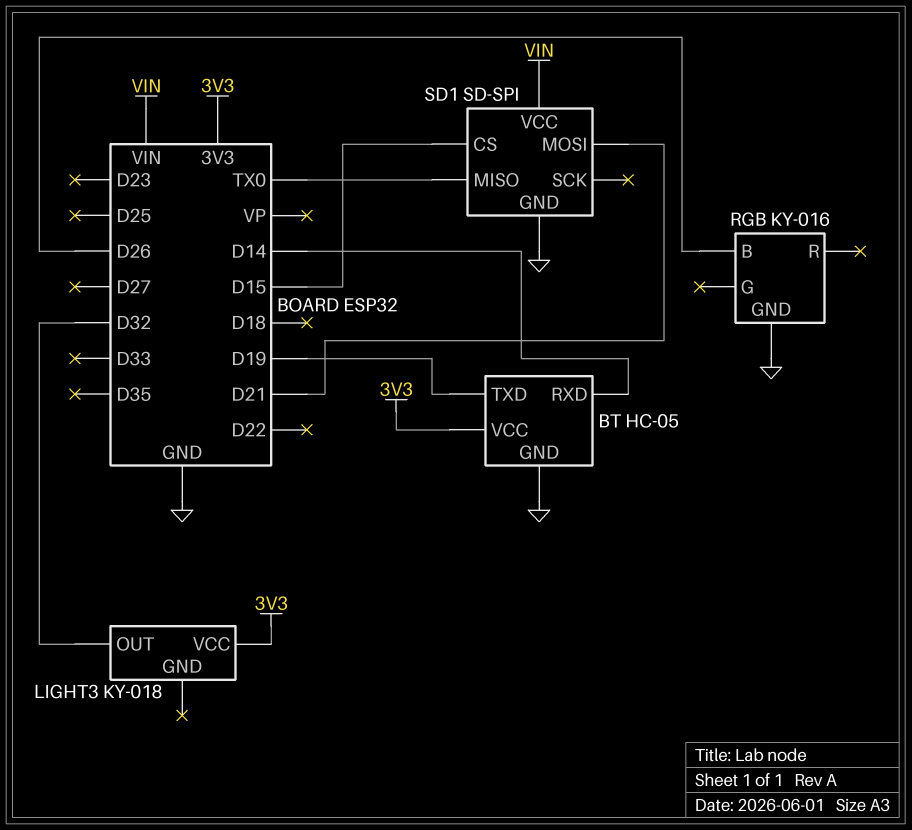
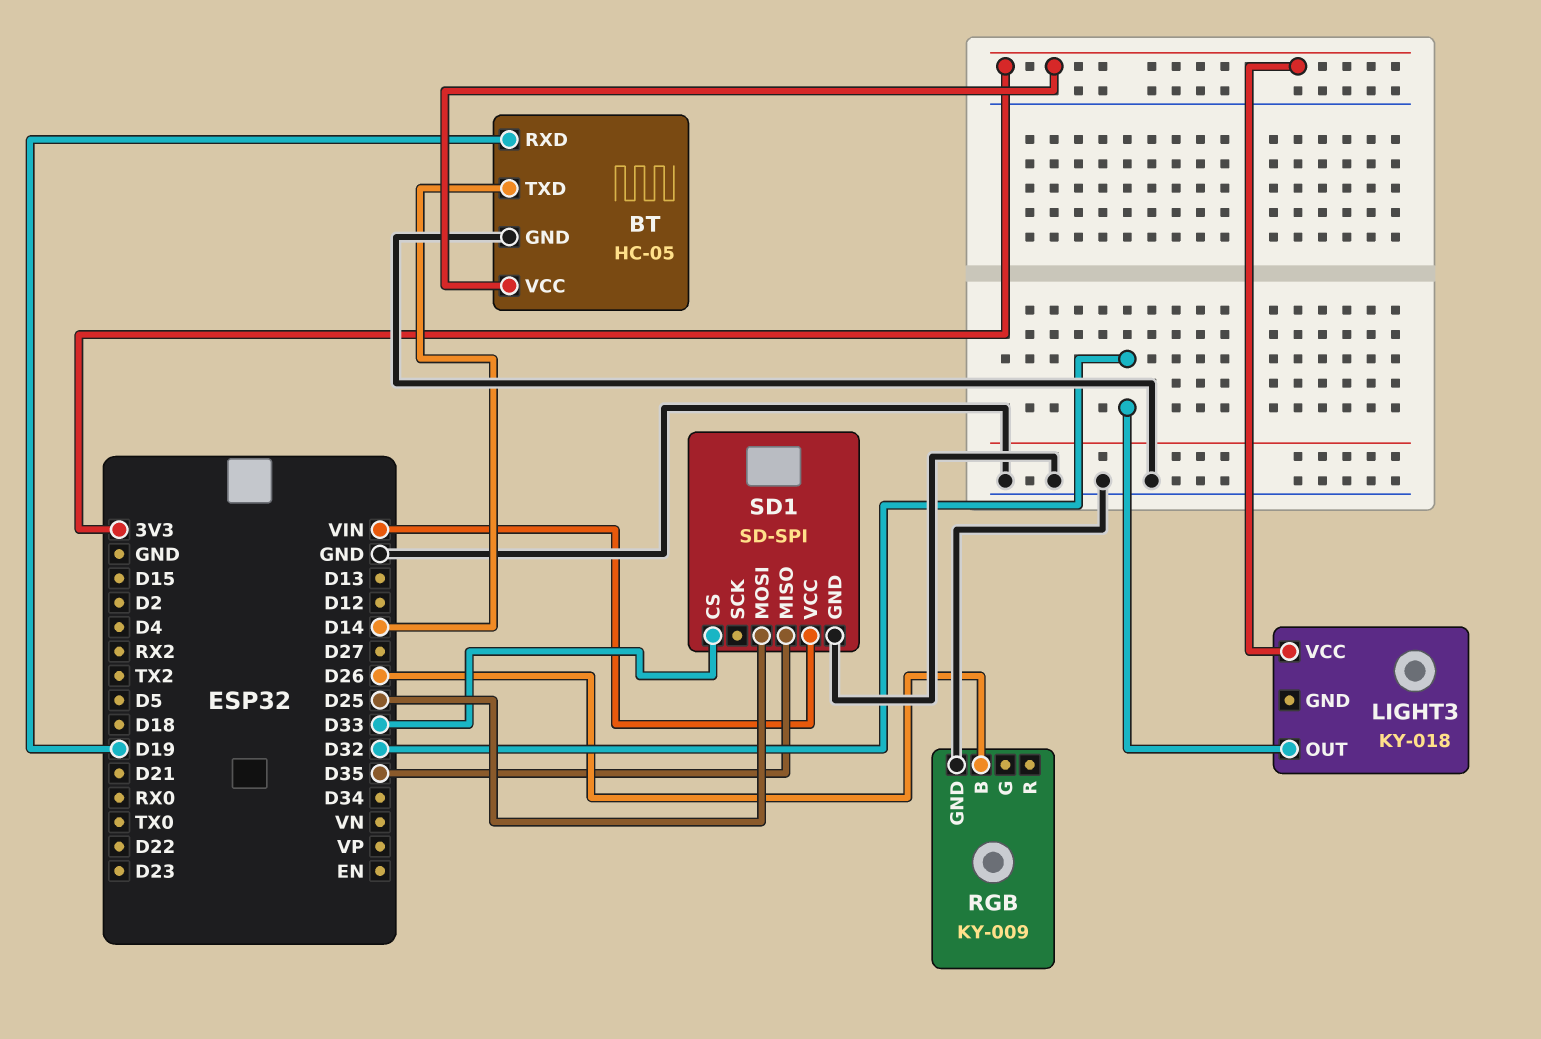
BT pin RXD: D14 -> D19
BT pin TXD: D19 -> D14
RGB: KY-016 -> KY-009
SD1 pin CS: D15 -> D33
SD1 pin MISO: TX0 -> D35
SD1 pin MOSI: D21 -> D25

